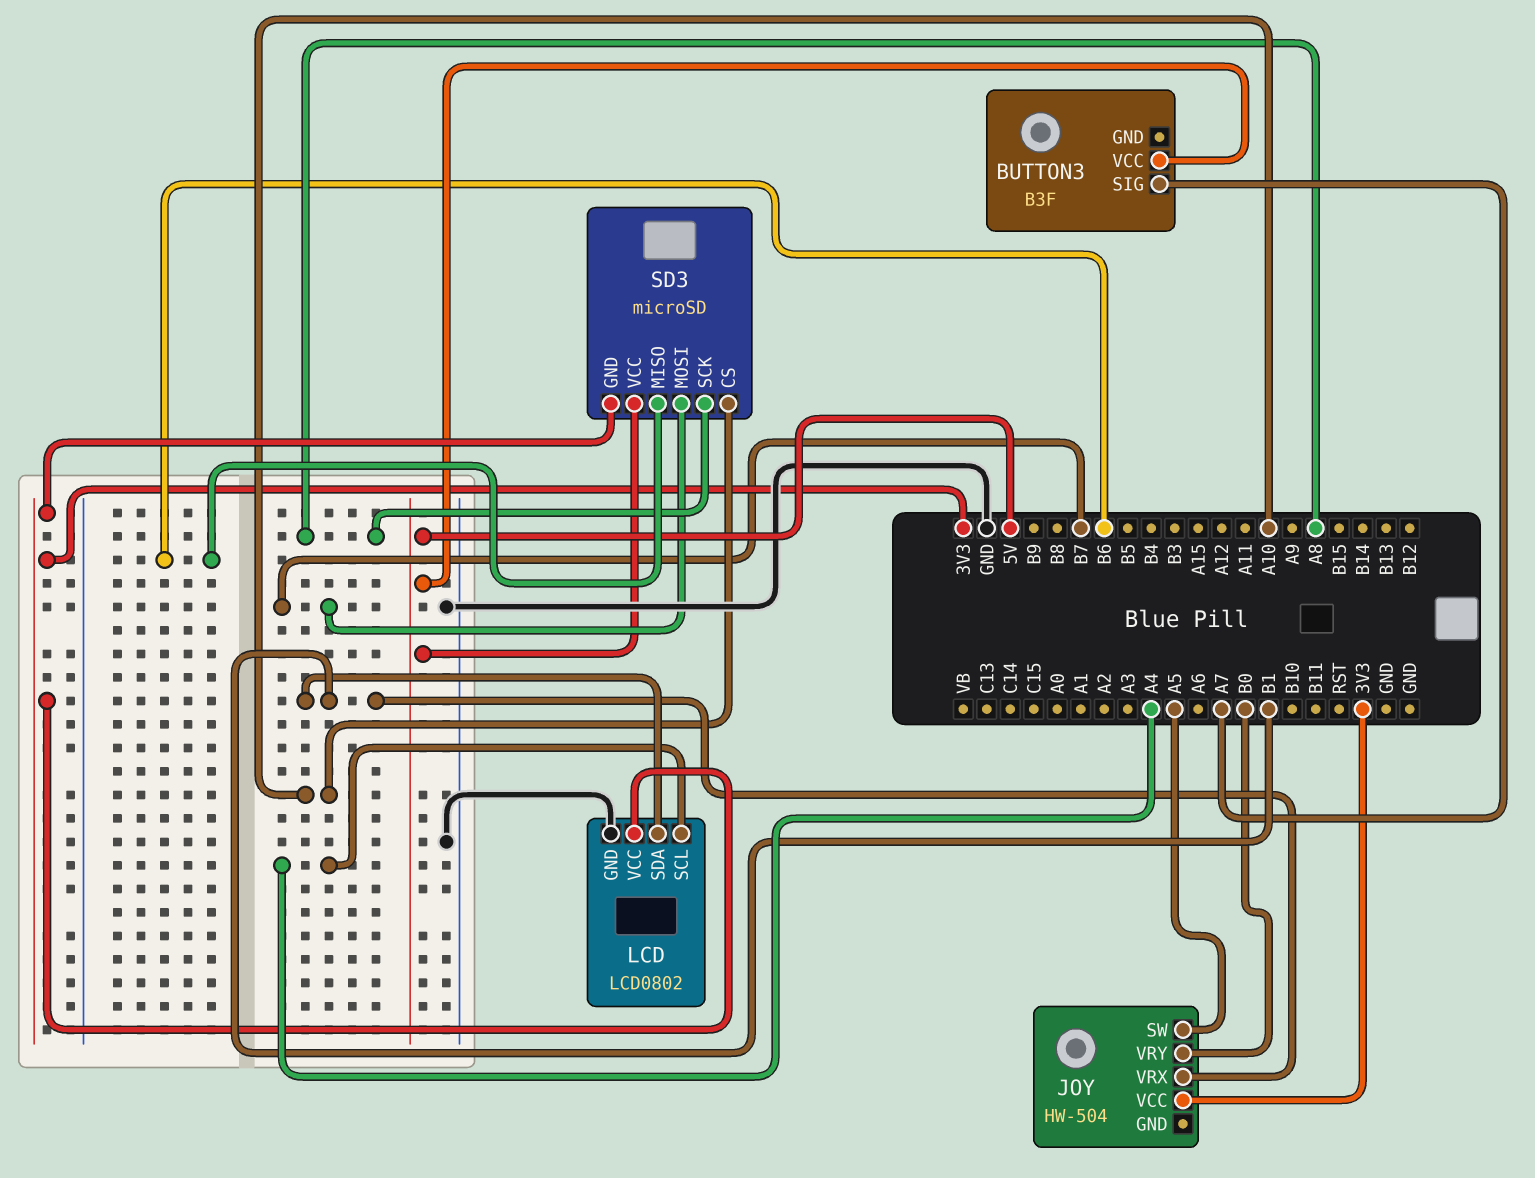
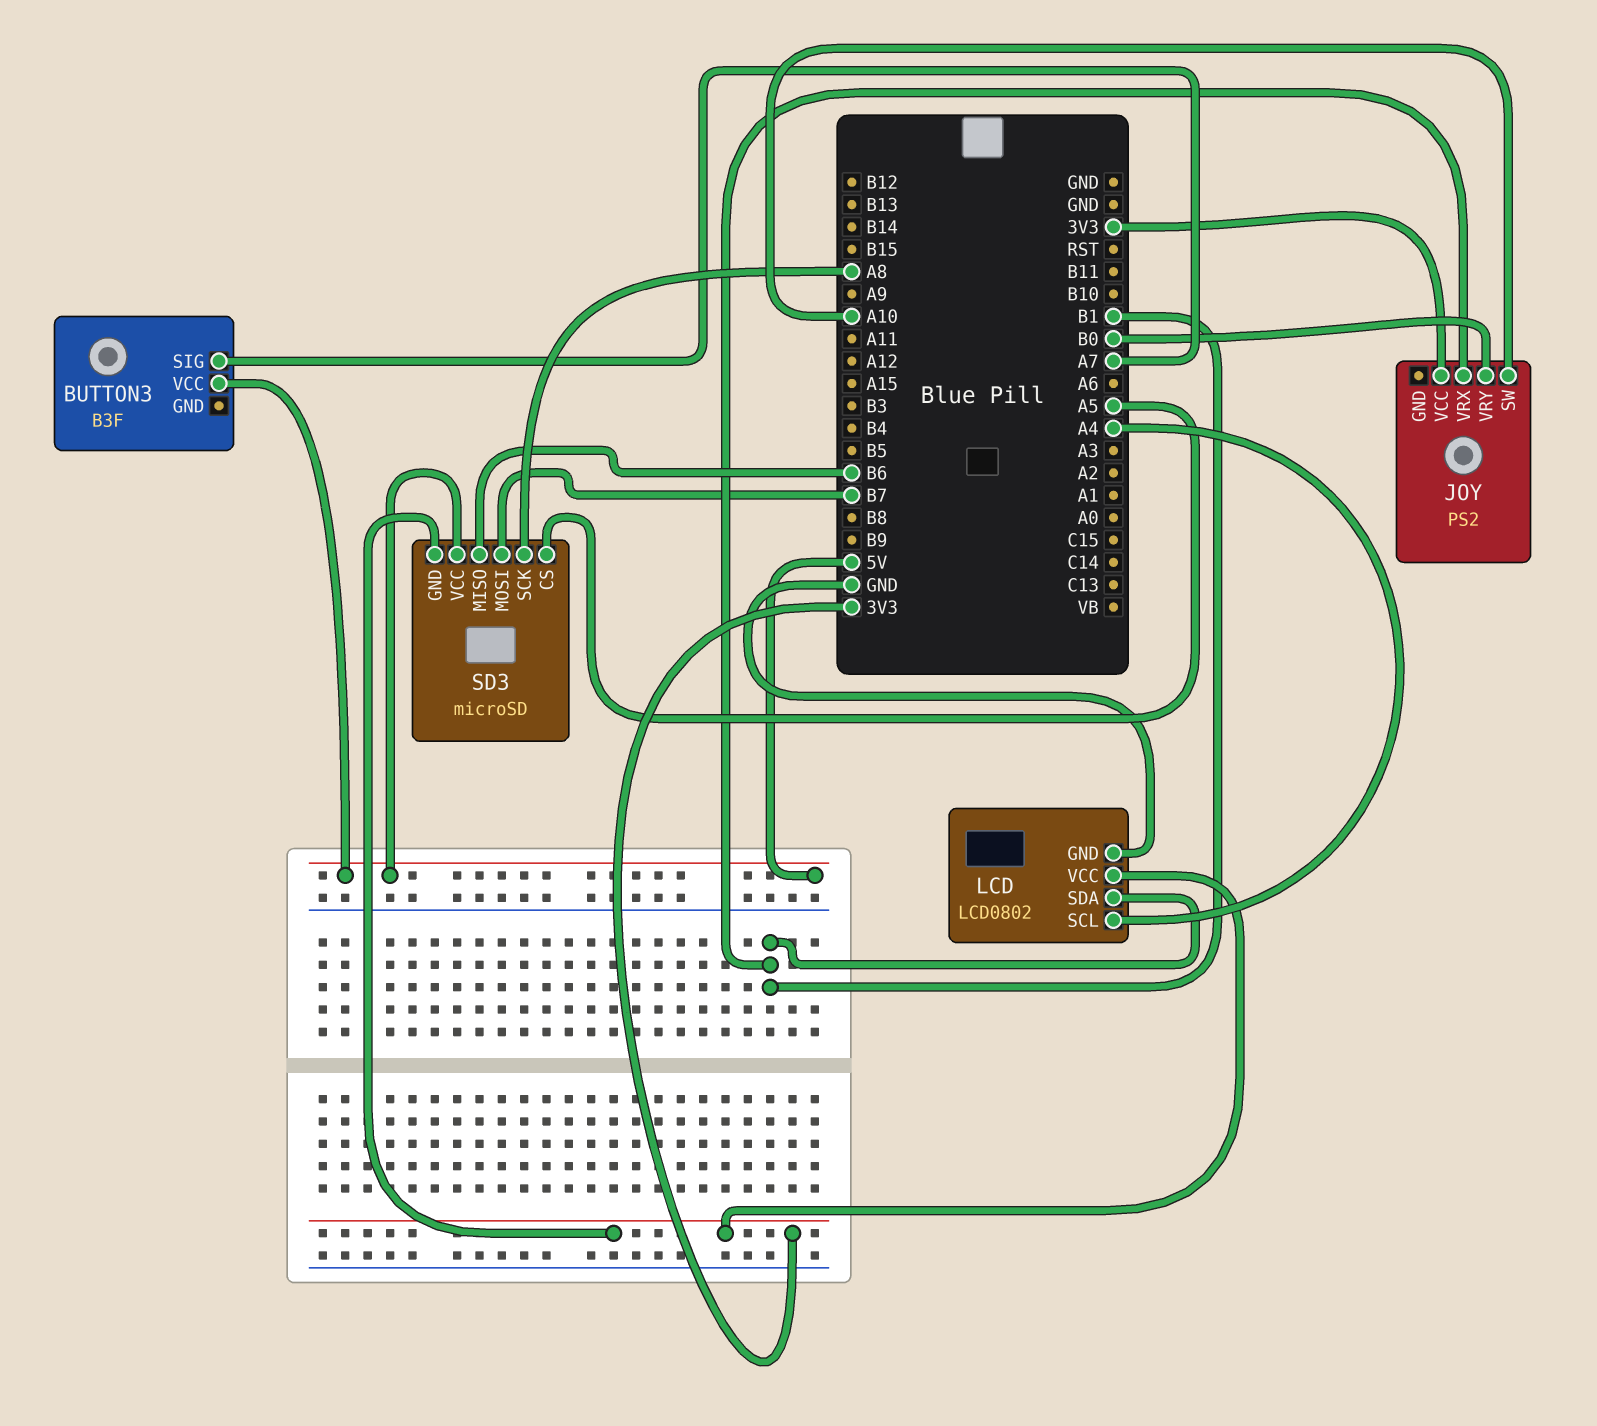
JOY: HW-504 -> PS2
JOY pin SW: A5 -> A10
SD3 pin CS: A10 -> A5

